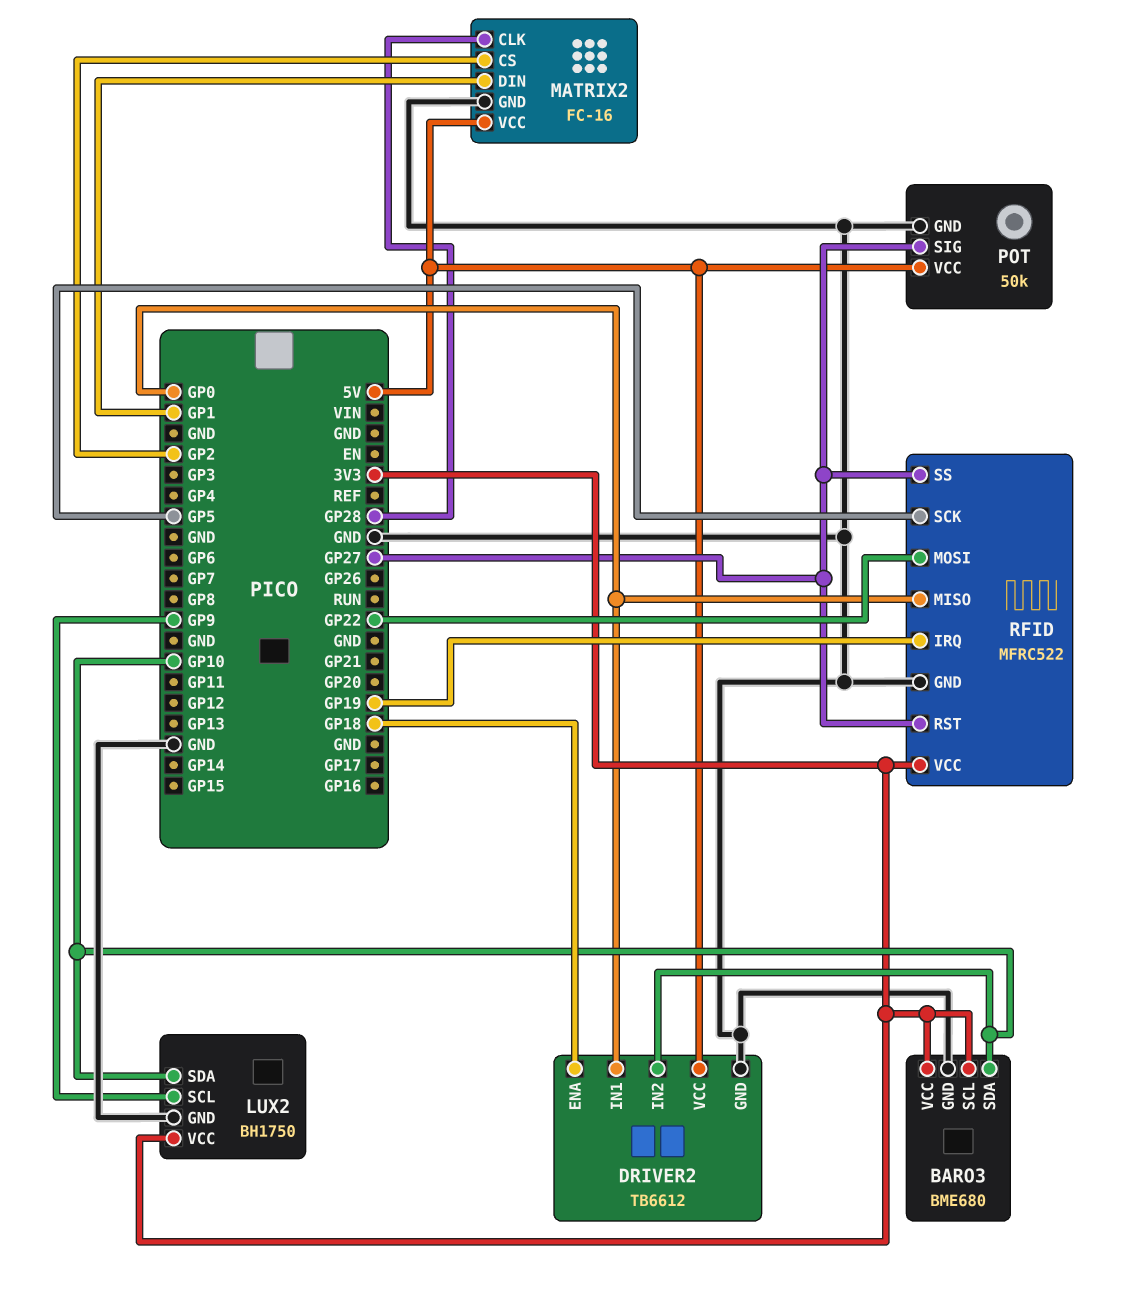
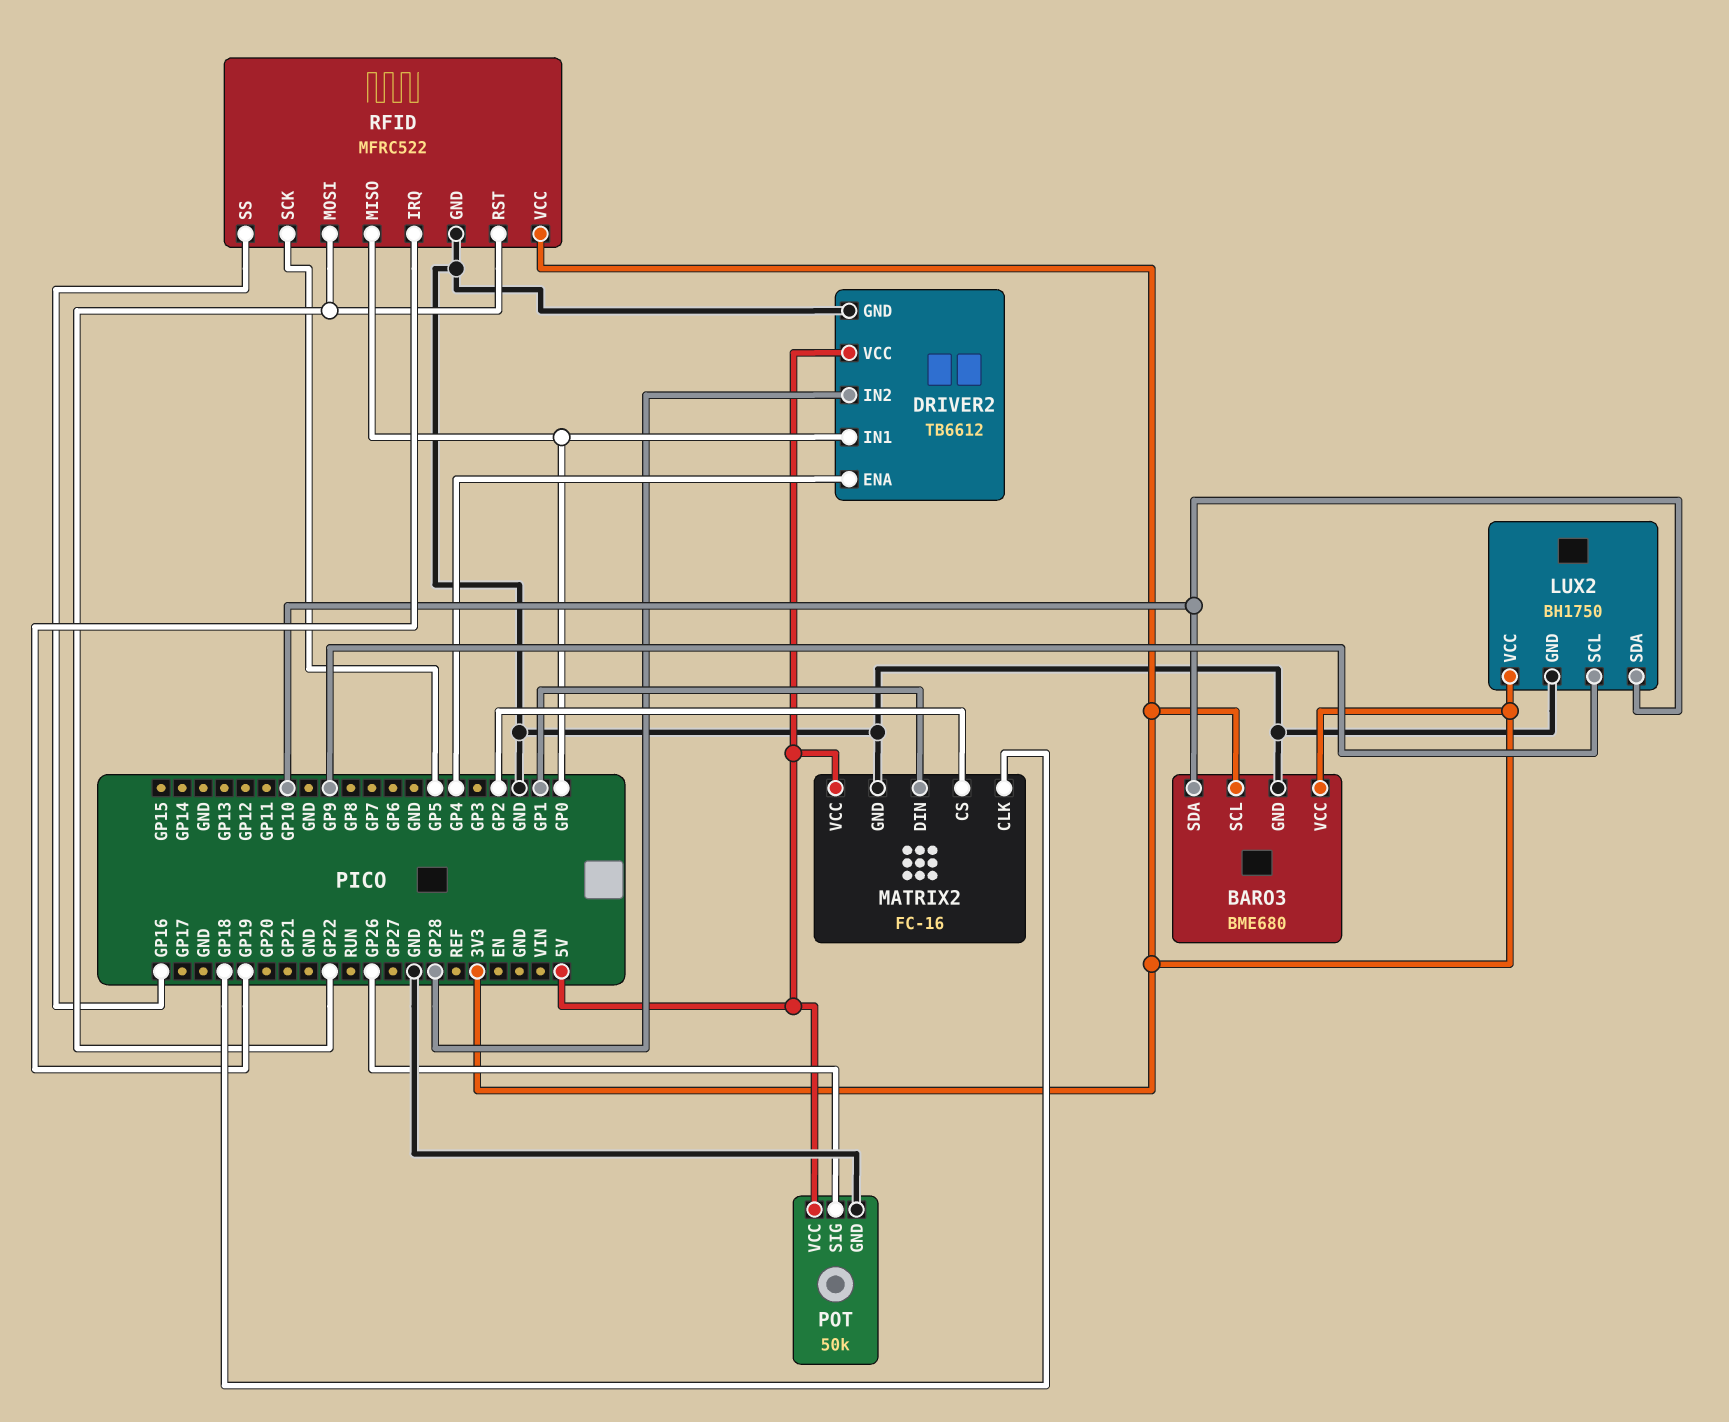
DRIVER2 pin ENA: GP18 -> GP4
DRIVER2 pin IN2: GP10 -> GP28
MATRIX2 pin CLK: GP28 -> GP18
POT pin SIG: GP27 -> GP26
RFID pin RST: GP27 -> GP22
RFID pin SS: GP27 -> GP16

